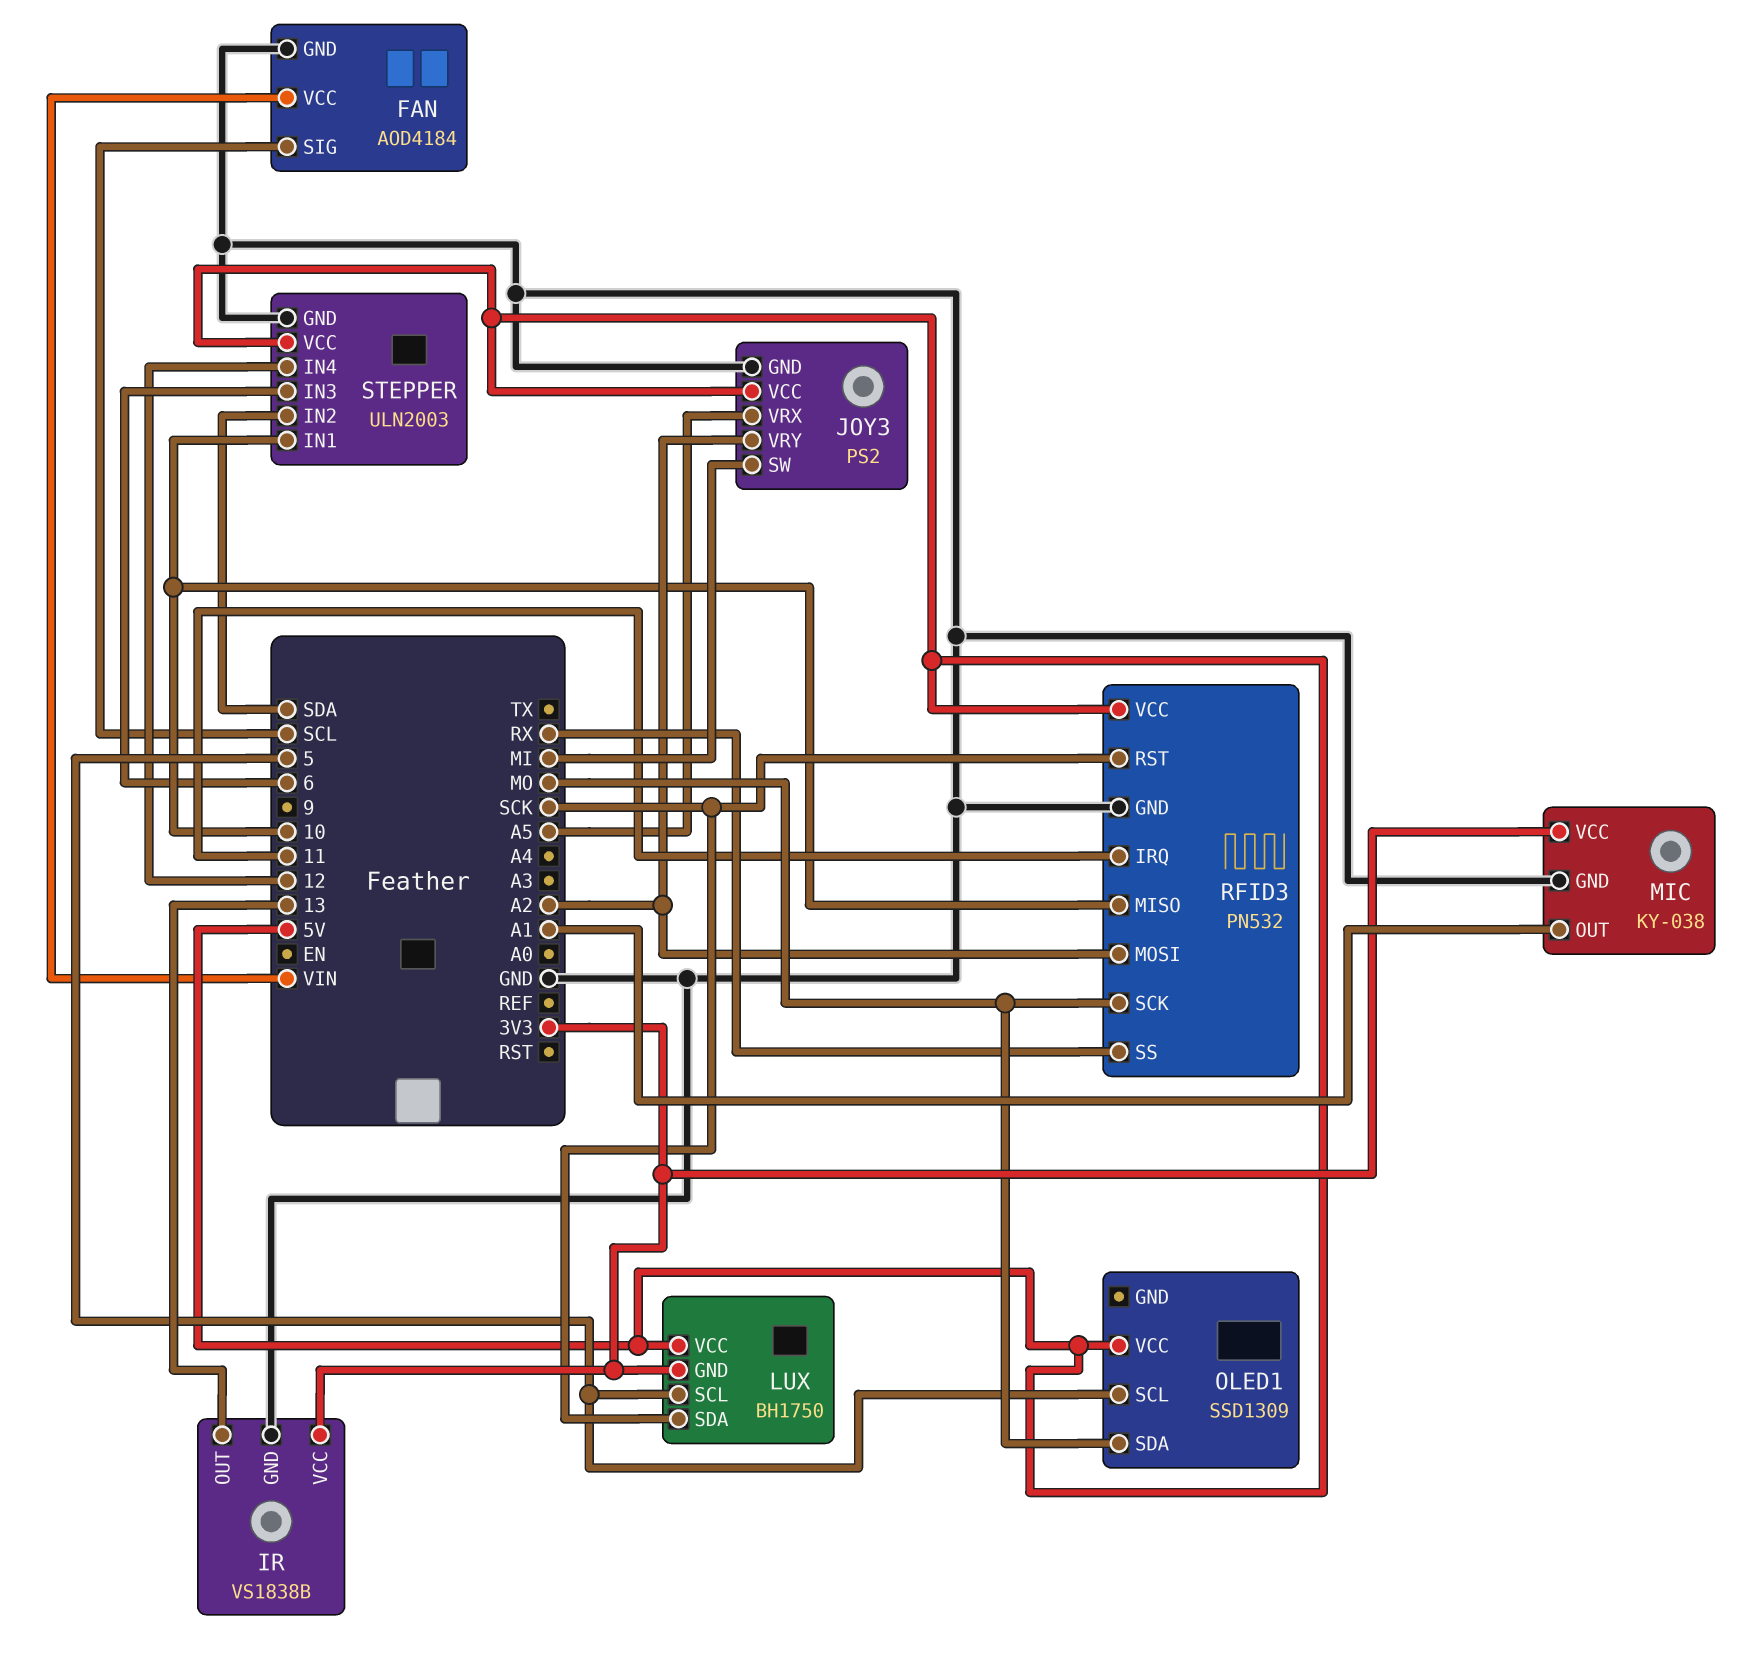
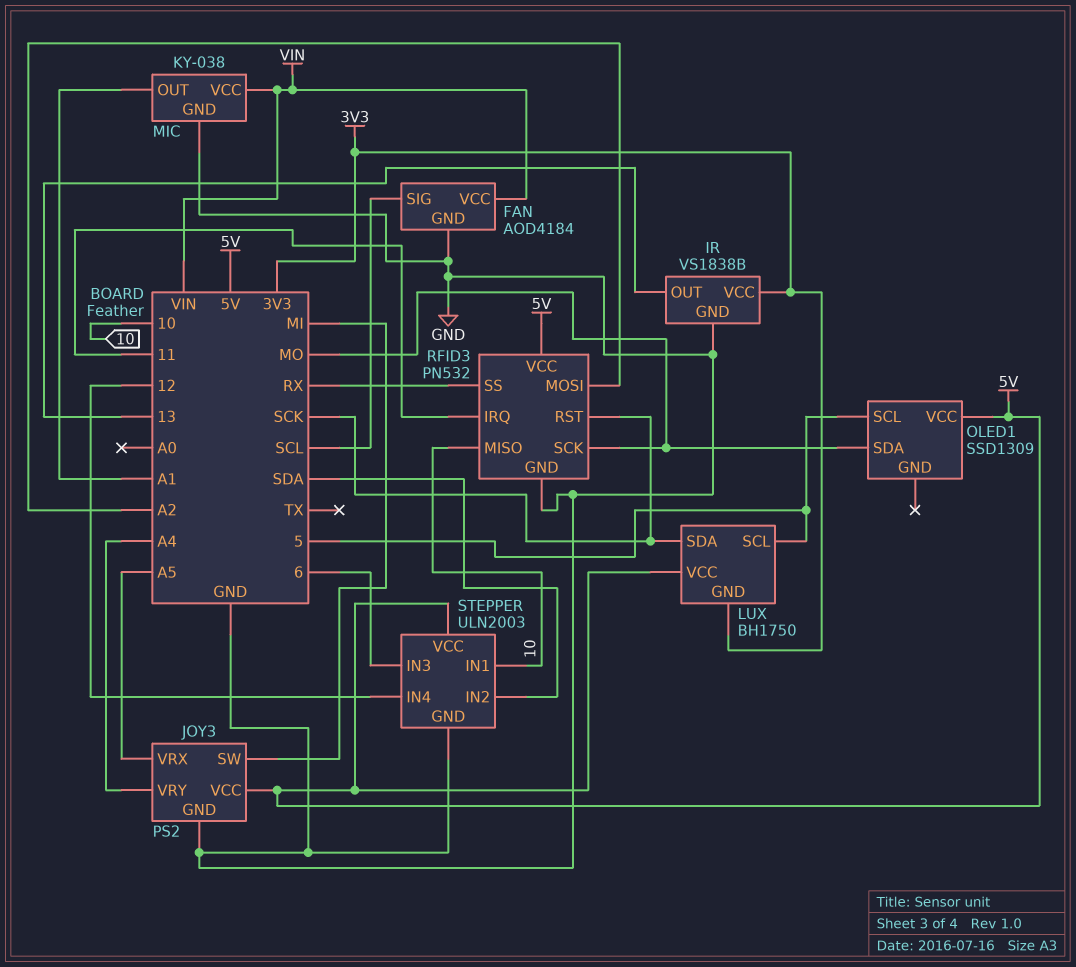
JOY3 pin VRY: A2 -> A4
MIC pin VCC: 3V3 -> VIN

